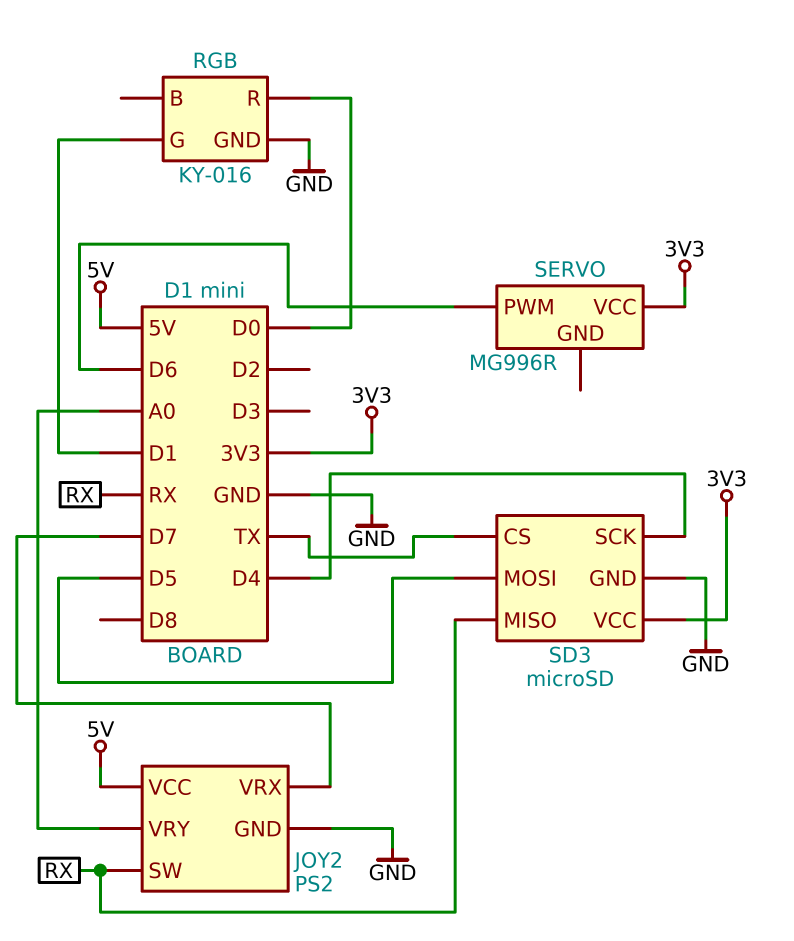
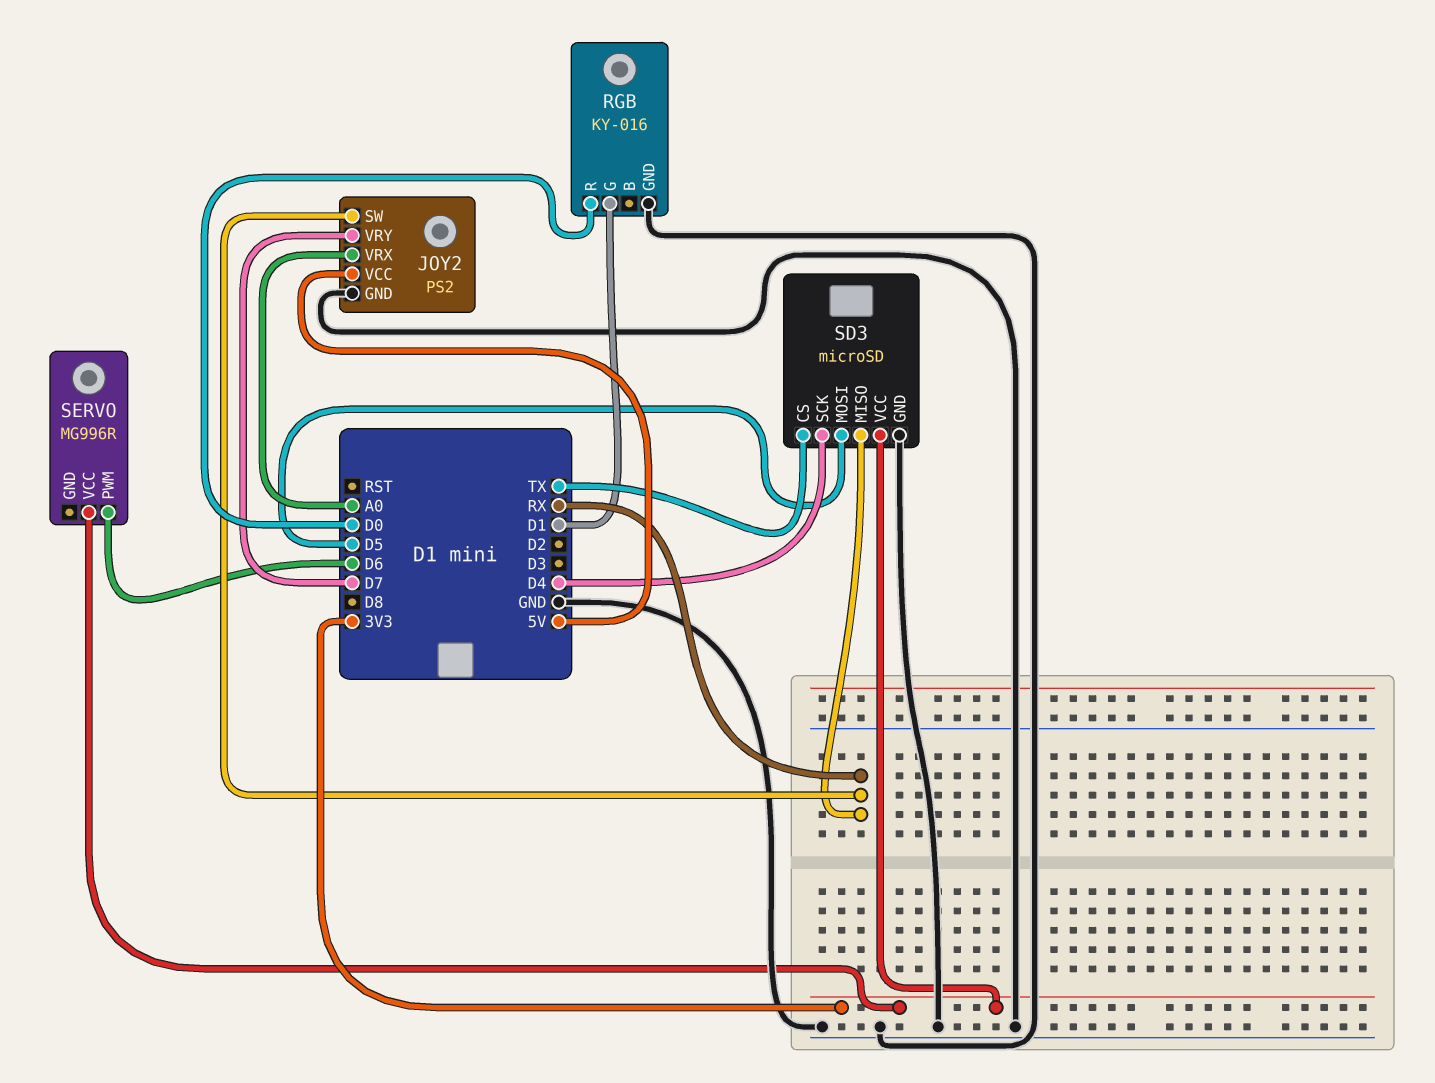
JOY2 pin VRX: D7 -> A0
JOY2 pin VRY: A0 -> D7

